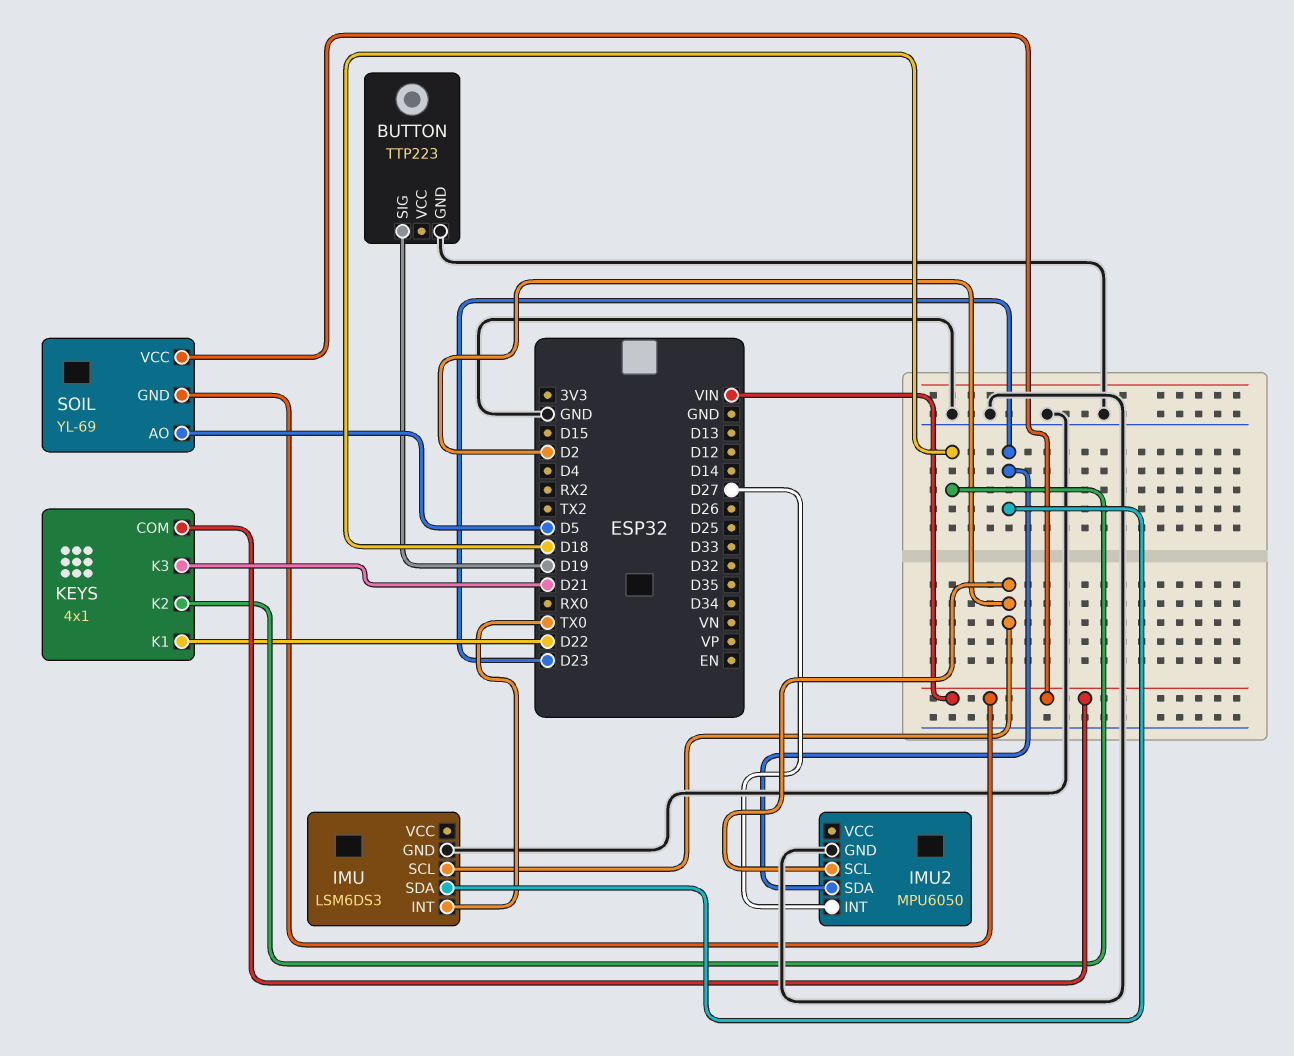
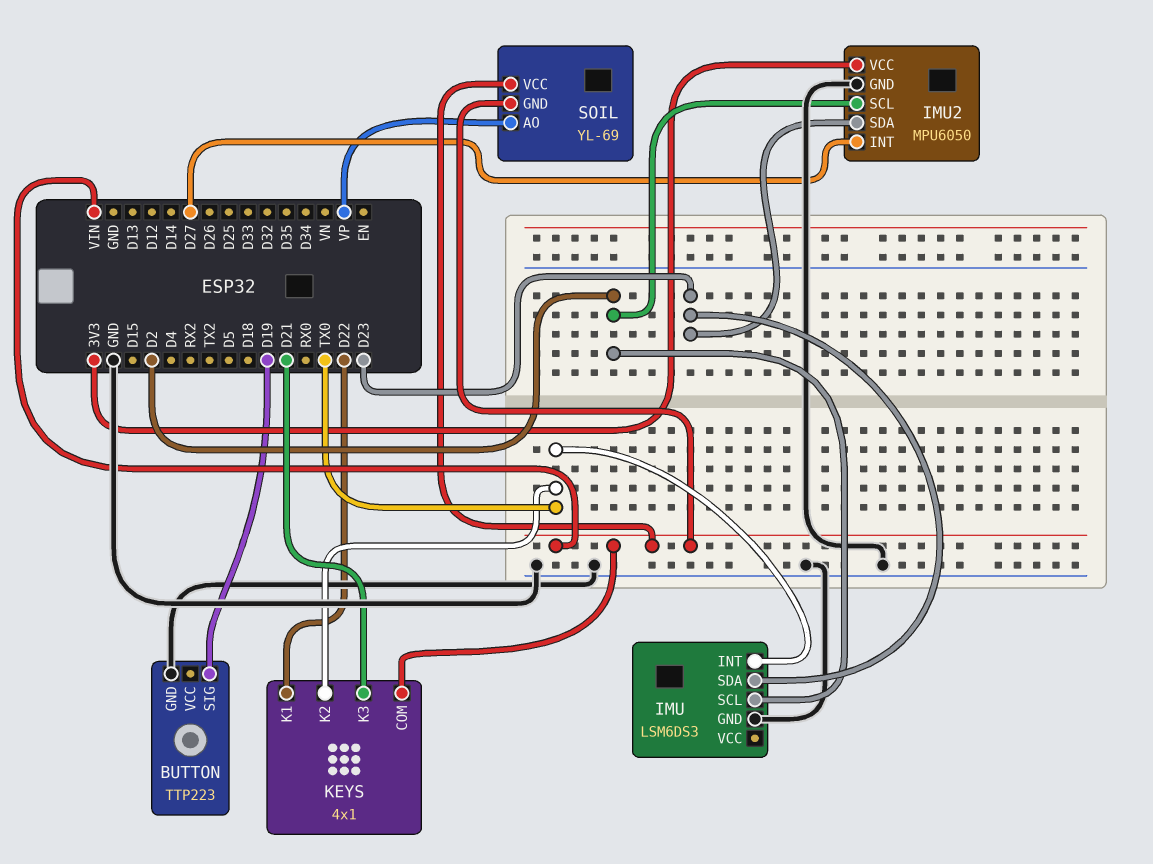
IMU2 pin VCC: none -> 3V3
KEYS pin K2: D18 -> TX0
SOIL pin AO: D5 -> VP

